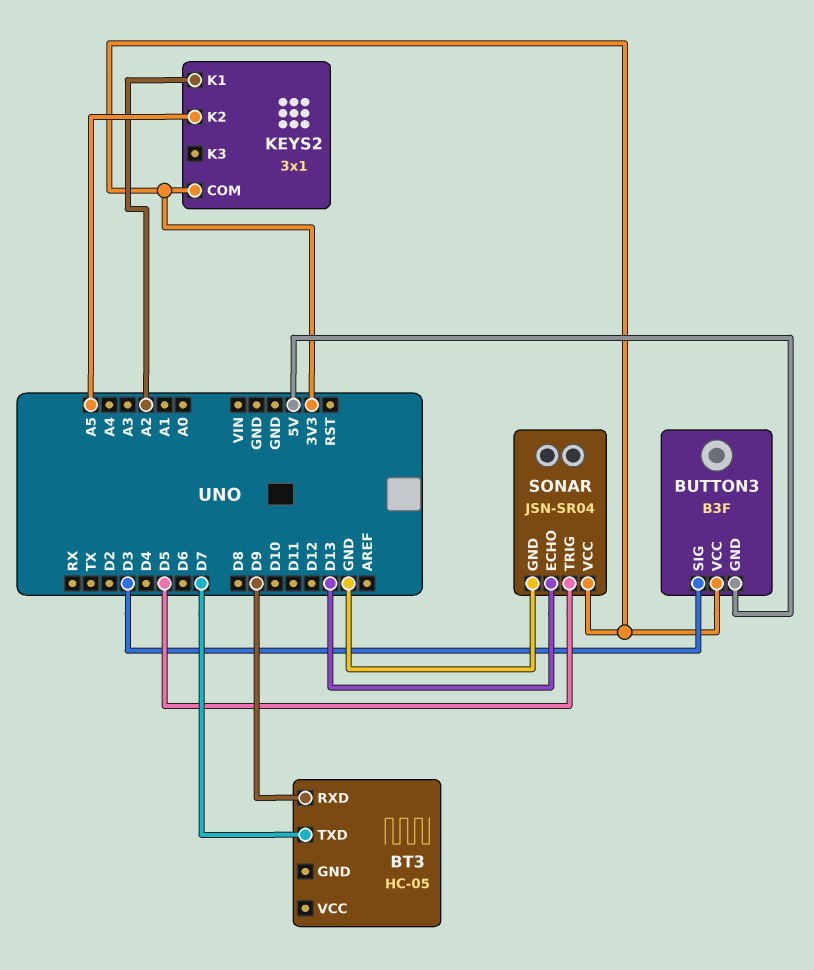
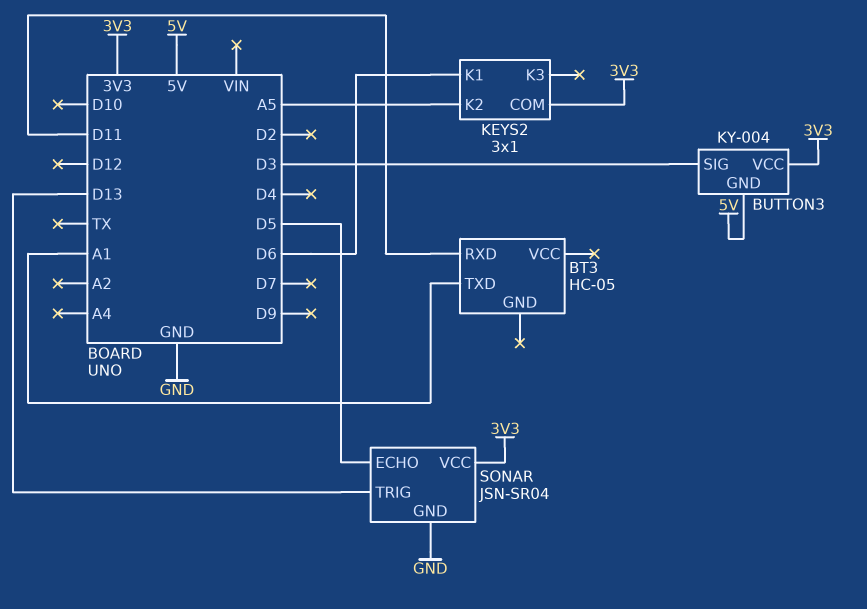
BT3 pin RXD: D9 -> D11
BT3 pin TXD: D7 -> A1
BUTTON3: B3F -> KY-004
KEYS2 pin K1: A2 -> D6
SONAR pin ECHO: D13 -> D5
SONAR pin TRIG: D5 -> D13

